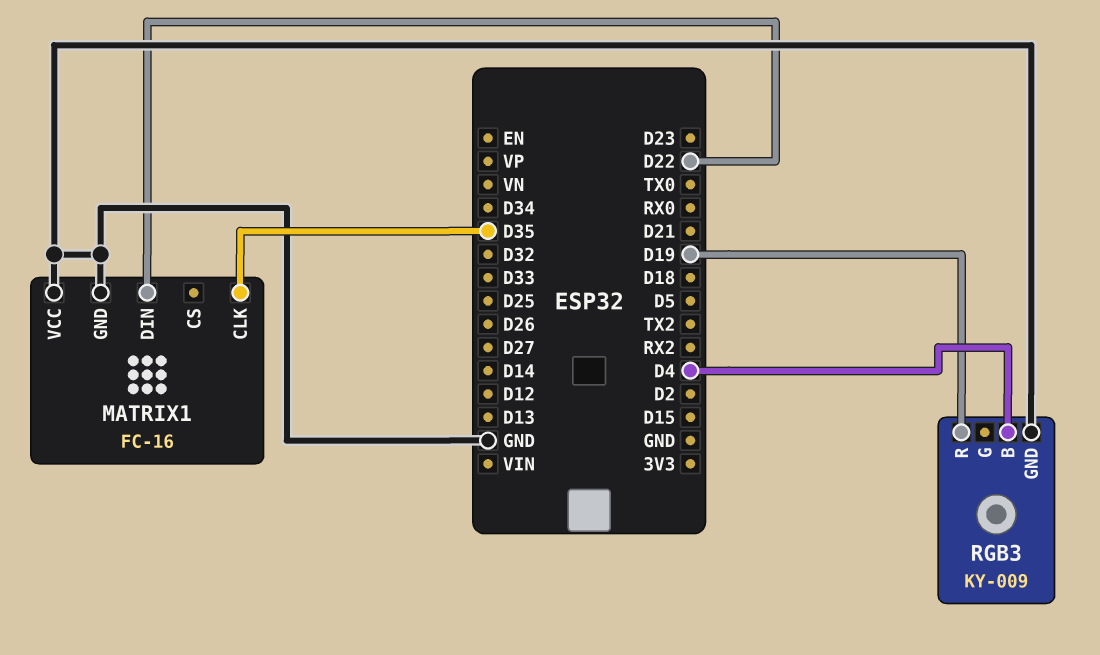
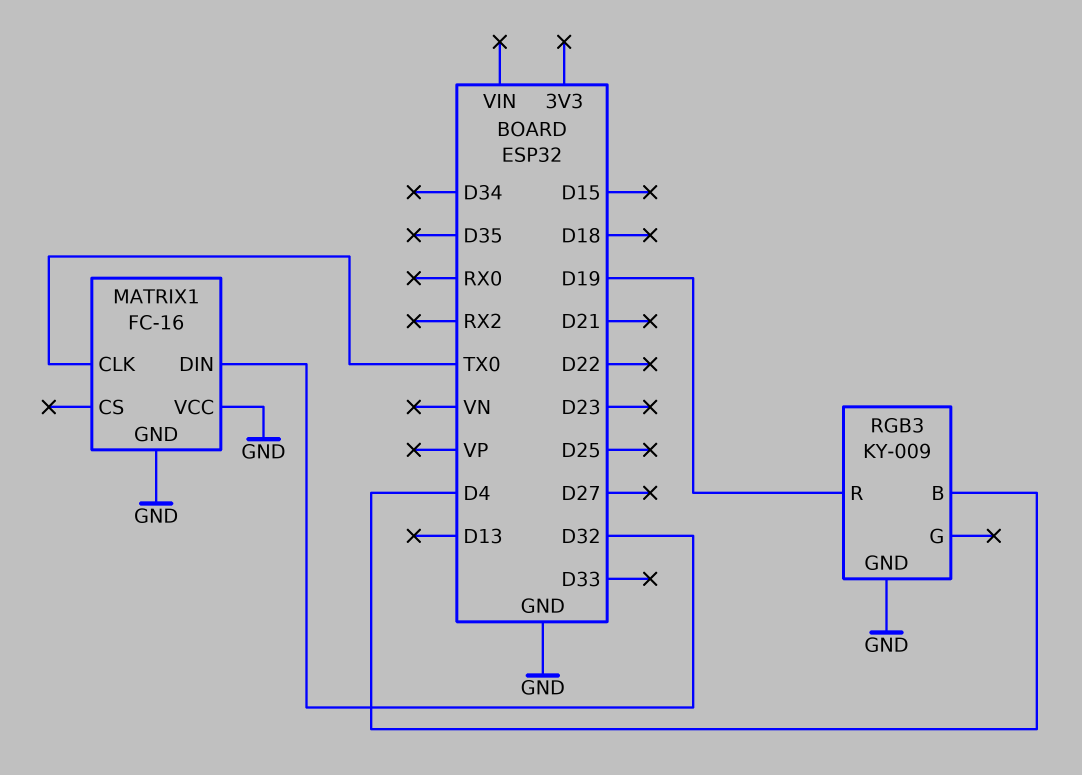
MATRIX1 pin CLK: D35 -> TX0
MATRIX1 pin DIN: D22 -> D32

